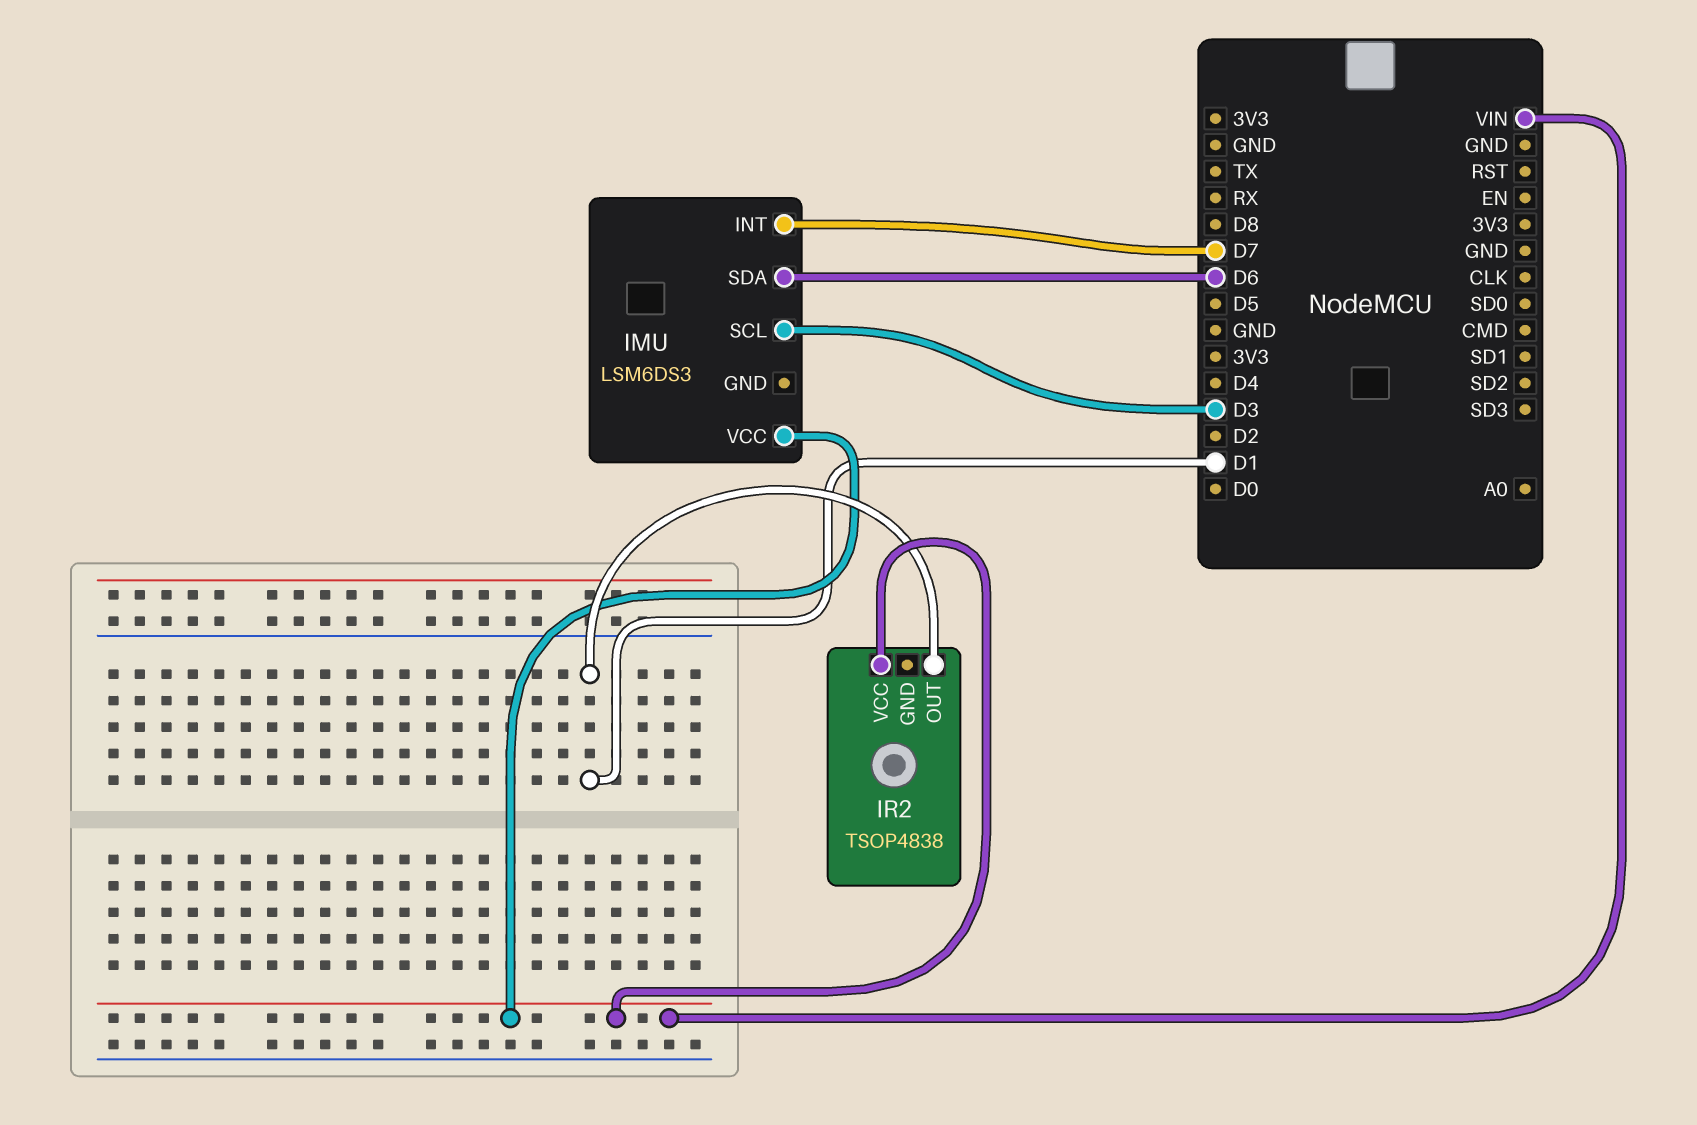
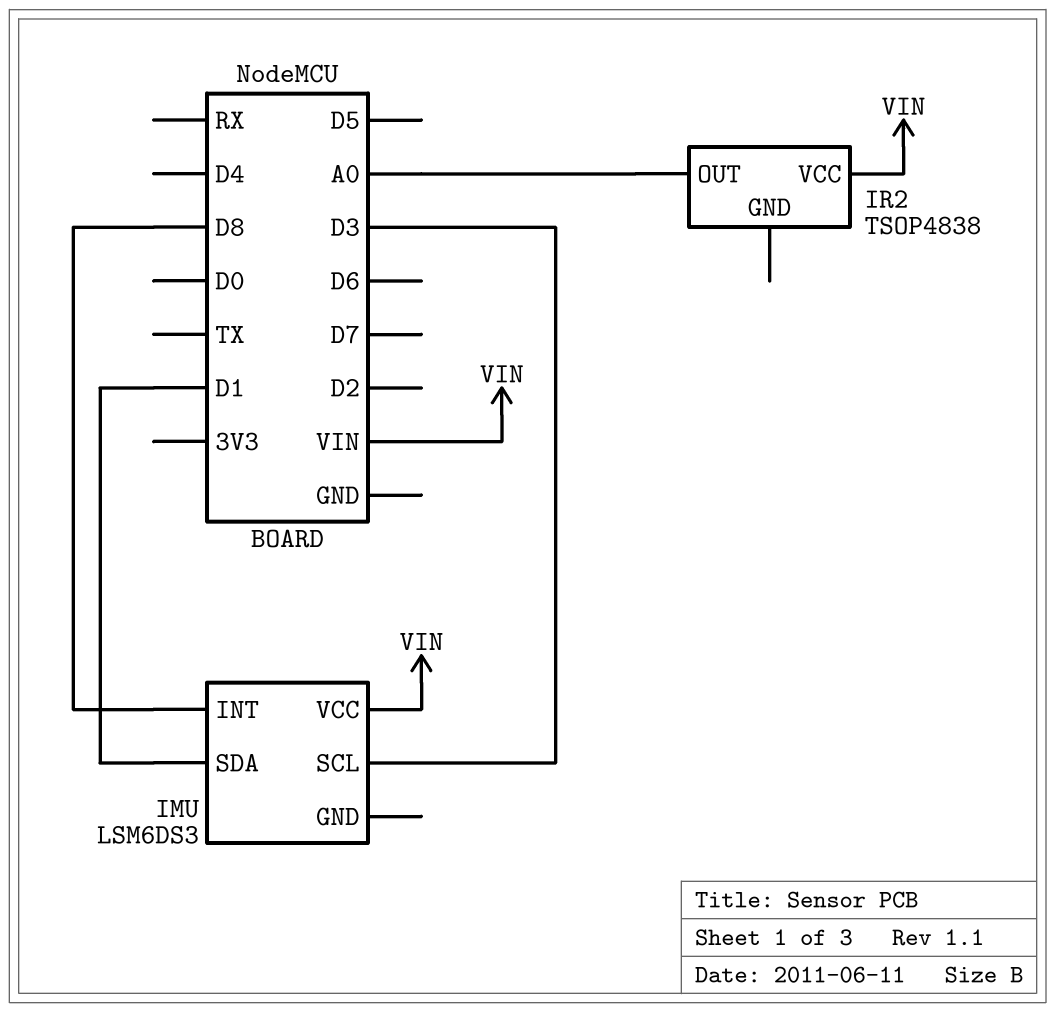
IMU pin INT: D7 -> D8
IMU pin SDA: D6 -> D1
IR2 pin OUT: D1 -> A0

